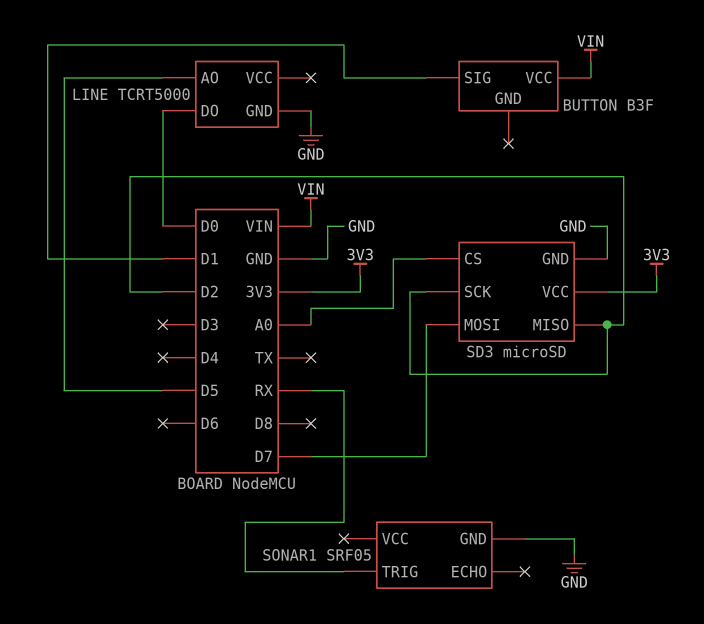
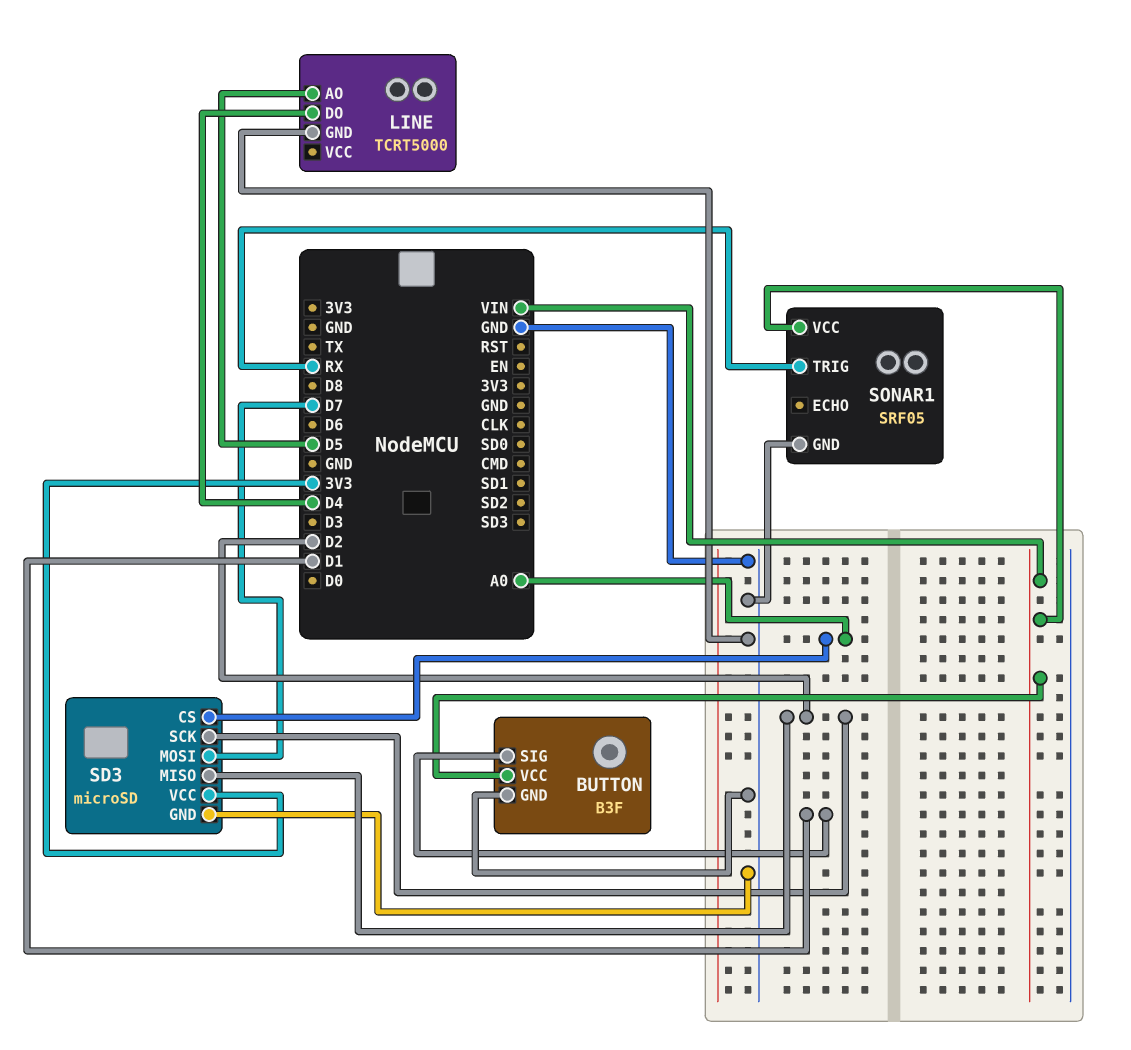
BUTTON pin GND: none -> GND
LINE pin DO: D0 -> D4
SONAR1 pin VCC: none -> VIN

